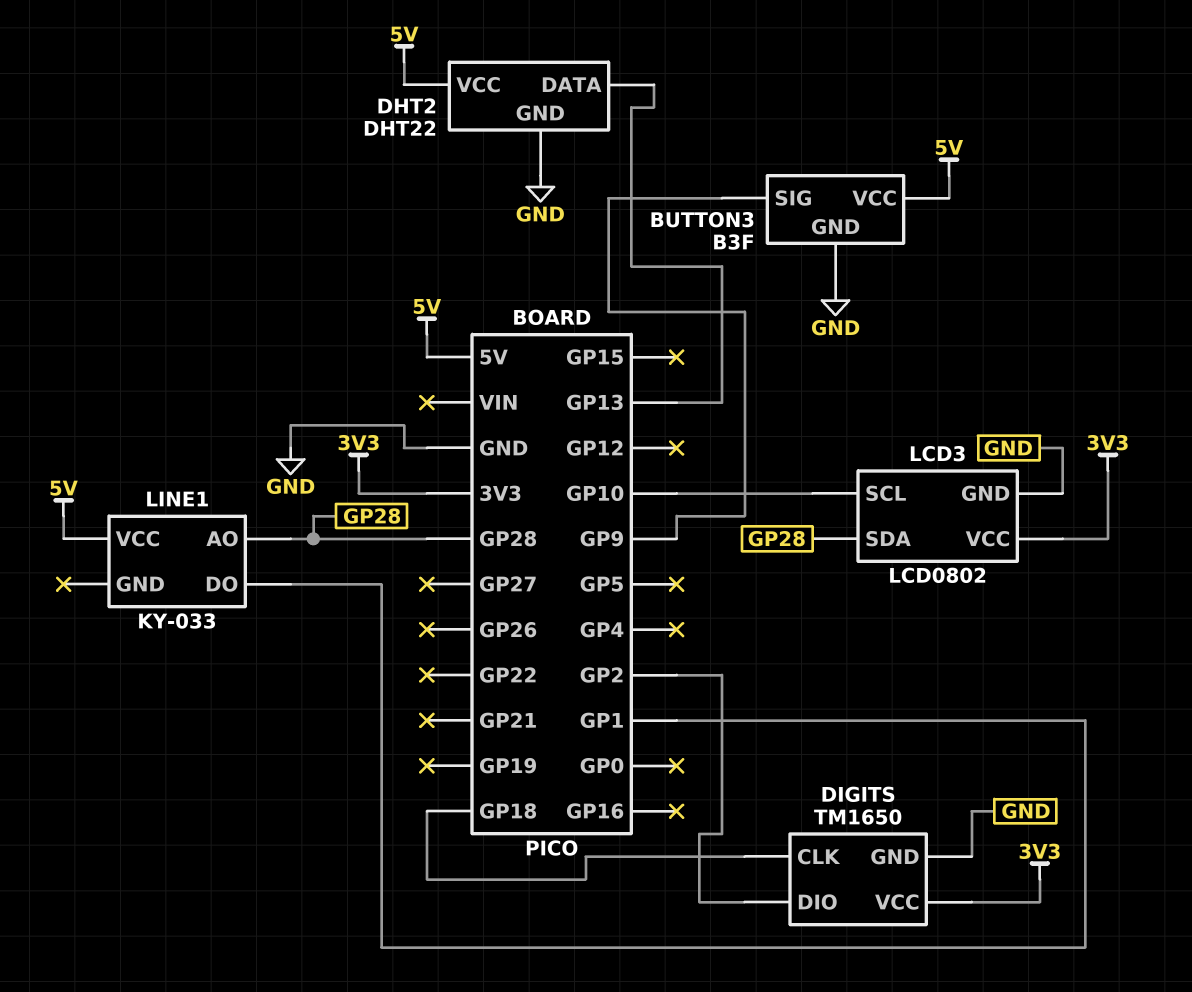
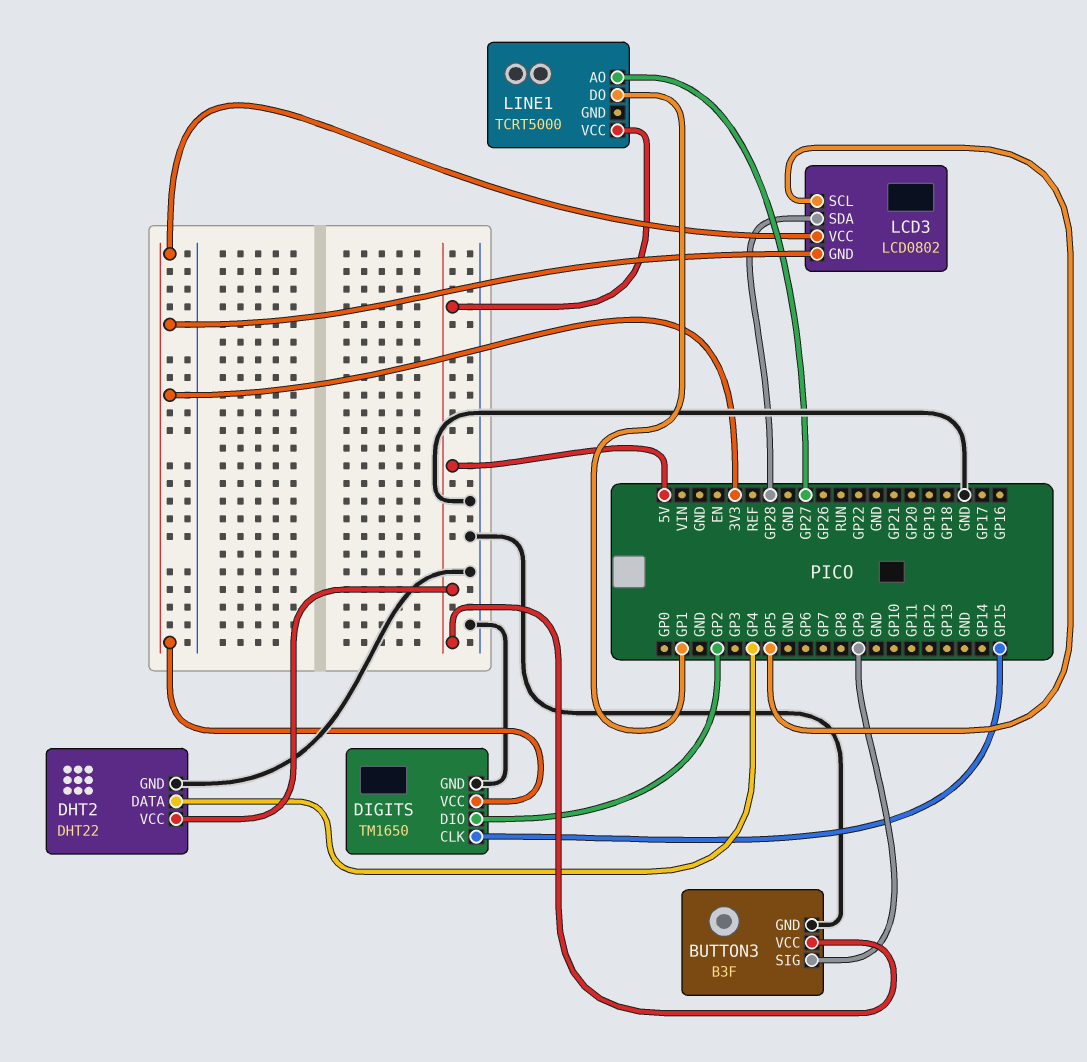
DHT2 pin DATA: GP13 -> GP4
DIGITS pin CLK: GP18 -> GP15
LCD3 pin GND: GND -> 3V3
LCD3 pin SCL: GP10 -> GP5
LINE1: KY-033 -> TCRT5000
LINE1 pin AO: GP28 -> GP27

